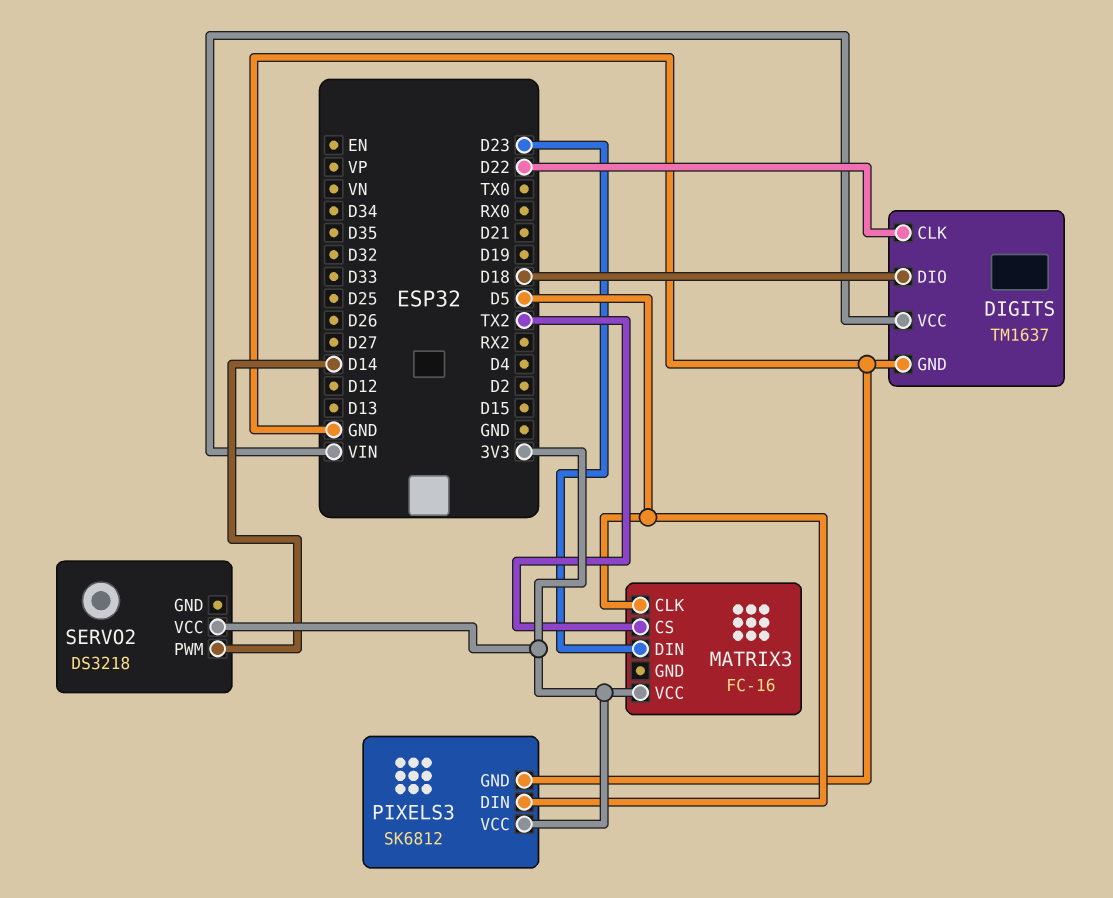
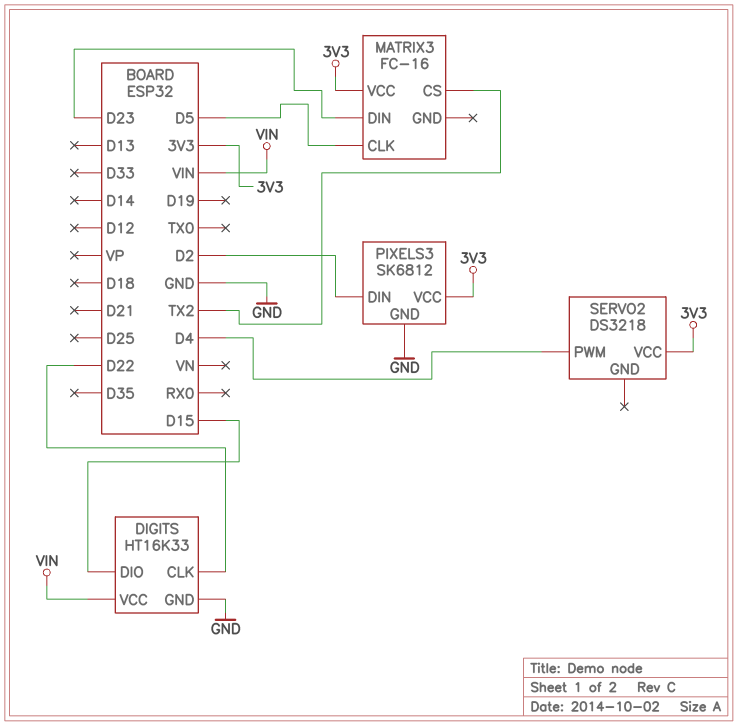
DIGITS: TM1637 -> HT16K33
DIGITS pin DIO: D18 -> D15
PIXELS3 pin DIN: D5 -> D2
SERVO2 pin PWM: D14 -> D4

